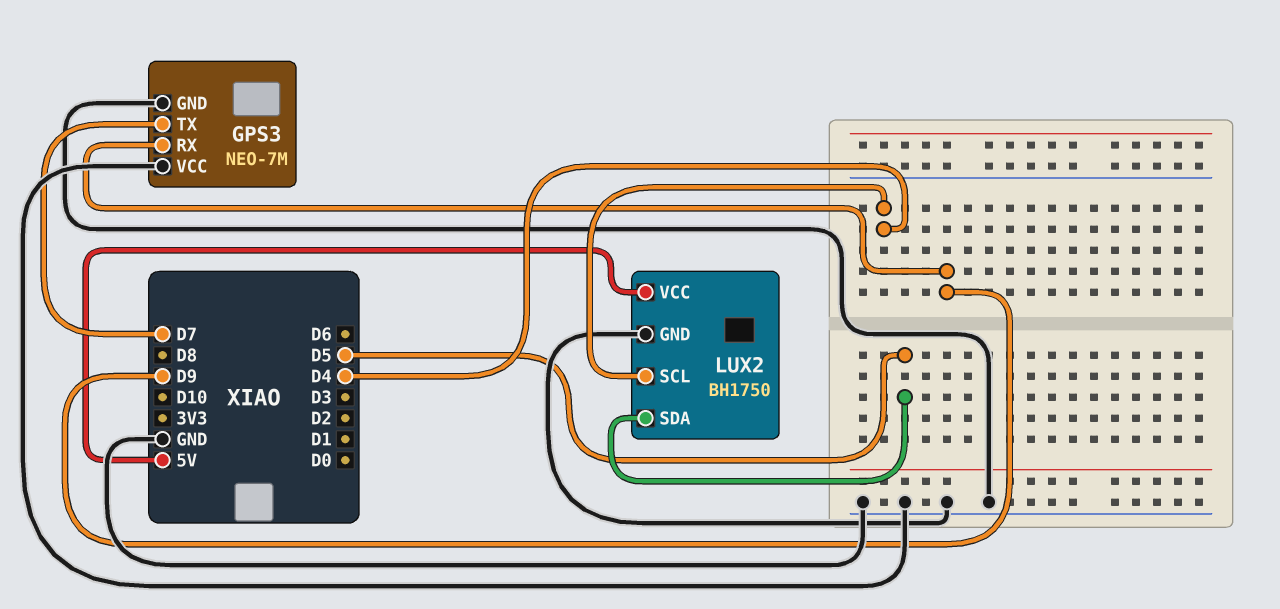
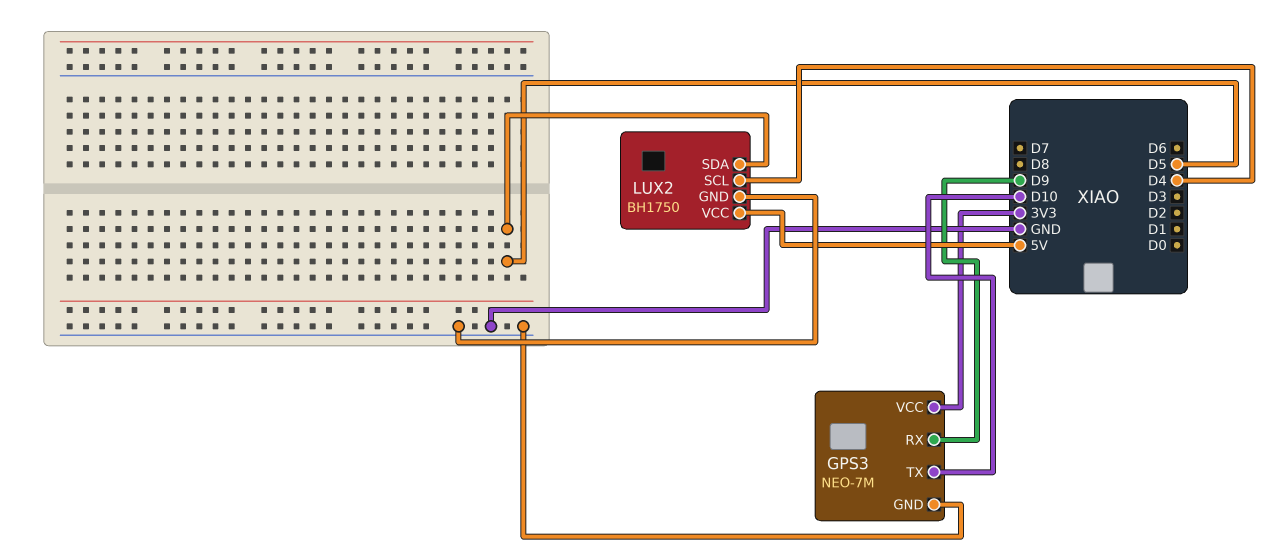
GPS3 pin TX: D7 -> D10
GPS3 pin VCC: GND -> 3V3

